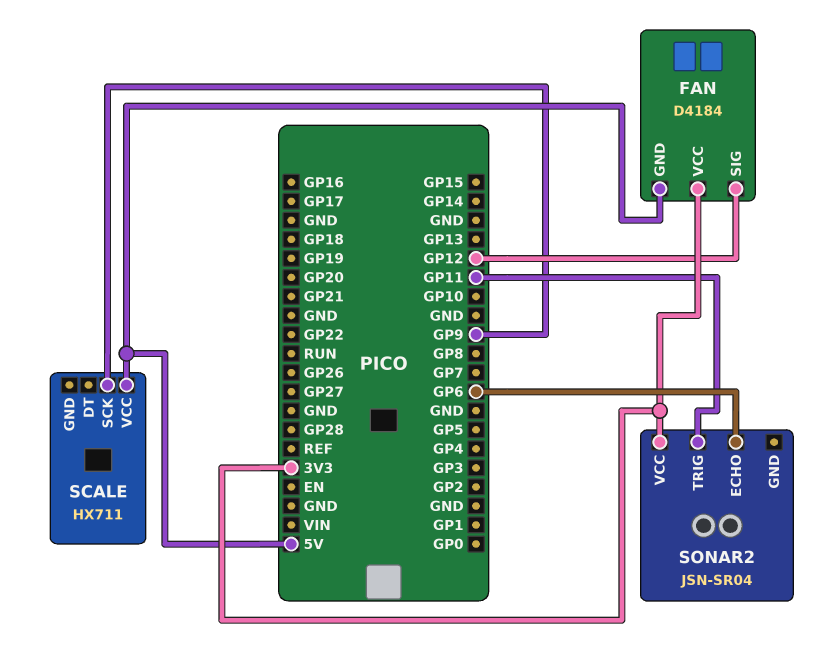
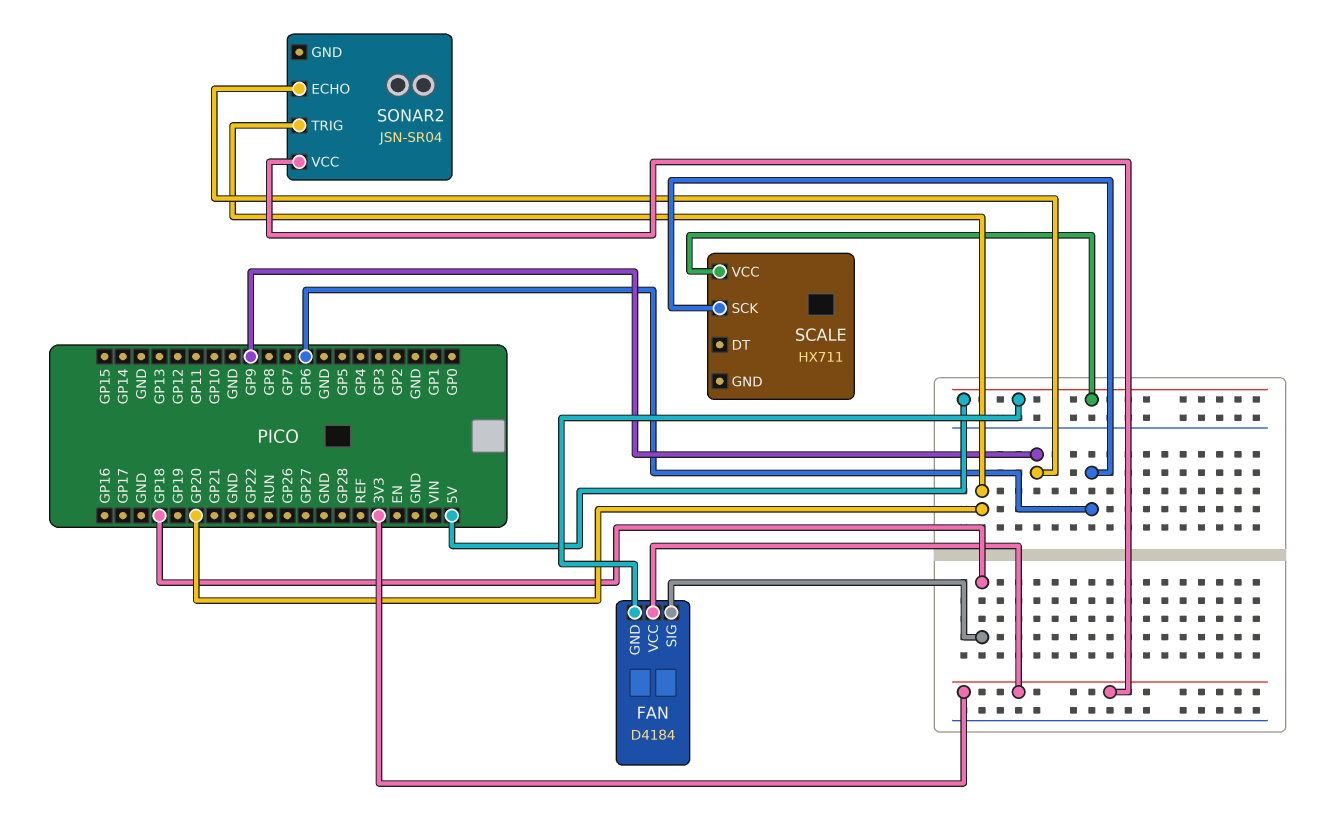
FAN pin SIG: GP12 -> GP18
SCALE pin SCK: GP9 -> GP6
SONAR2 pin ECHO: GP6 -> GP9
SONAR2 pin TRIG: GP11 -> GP20

